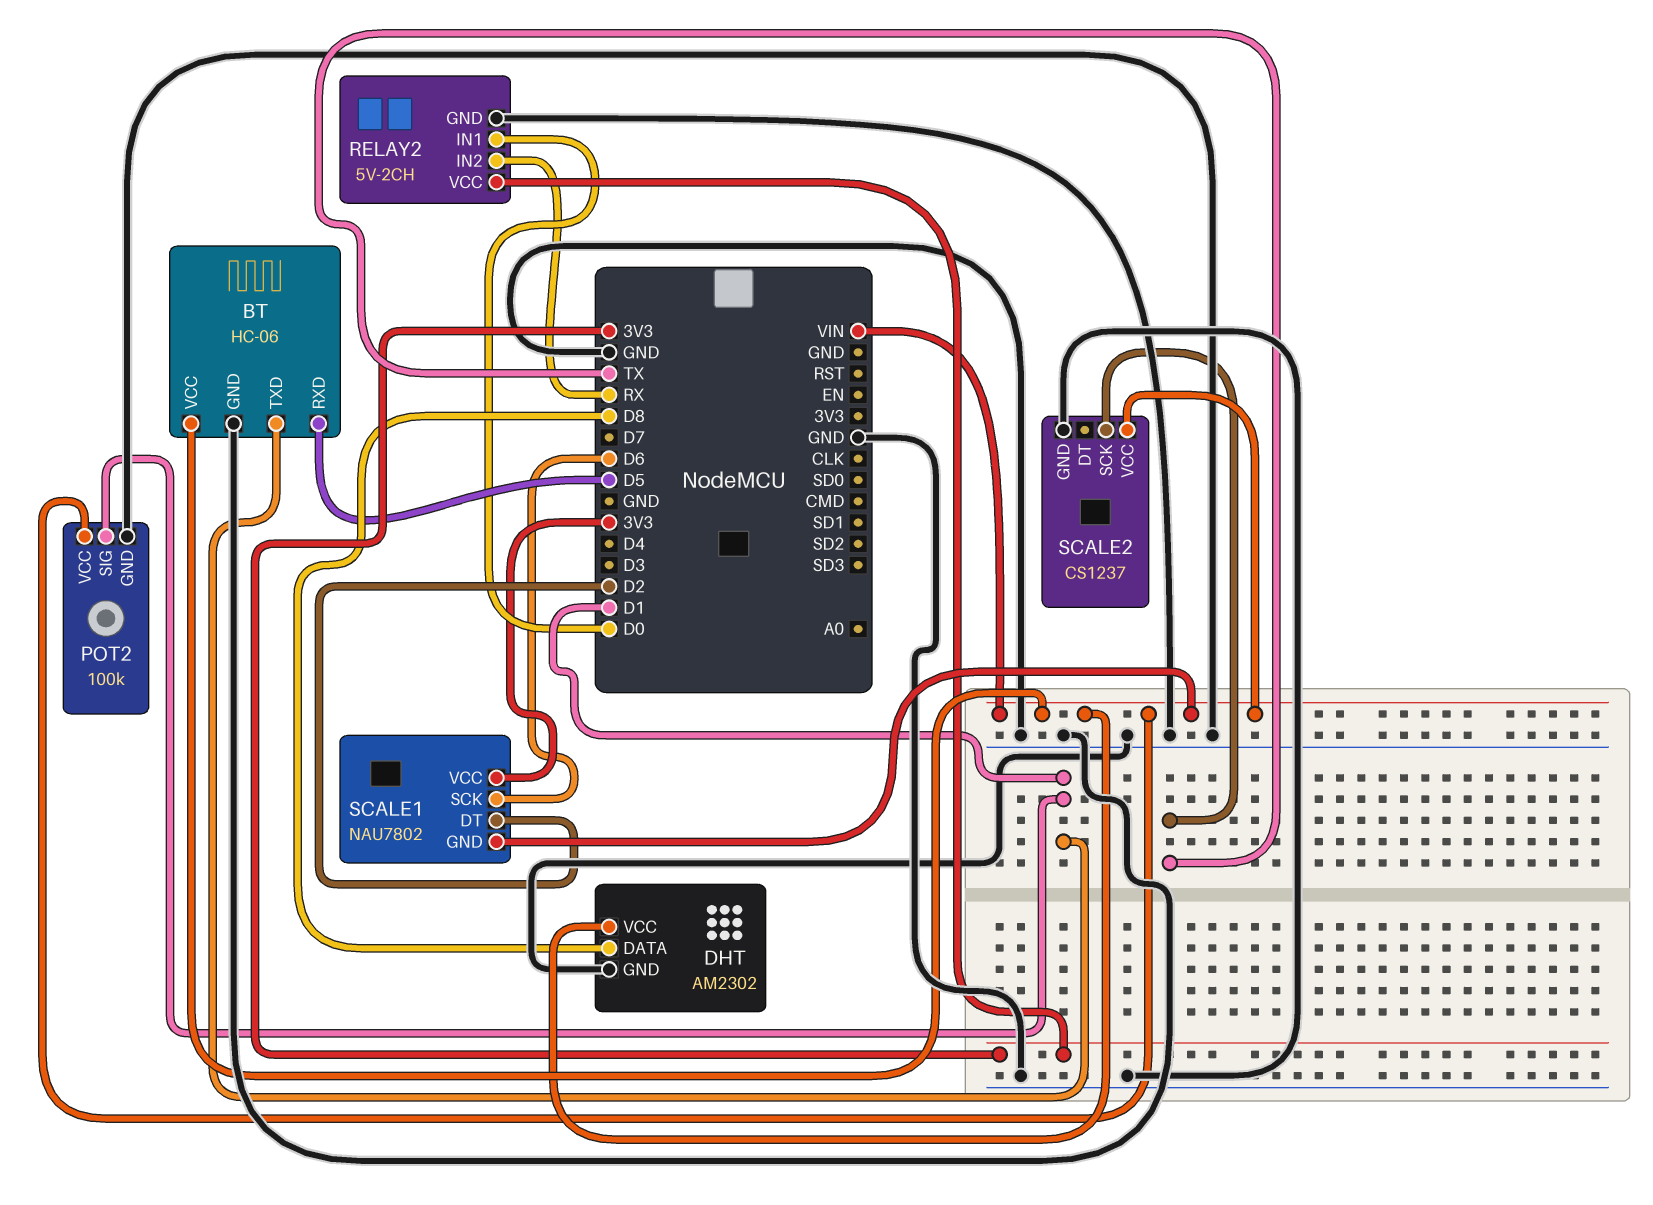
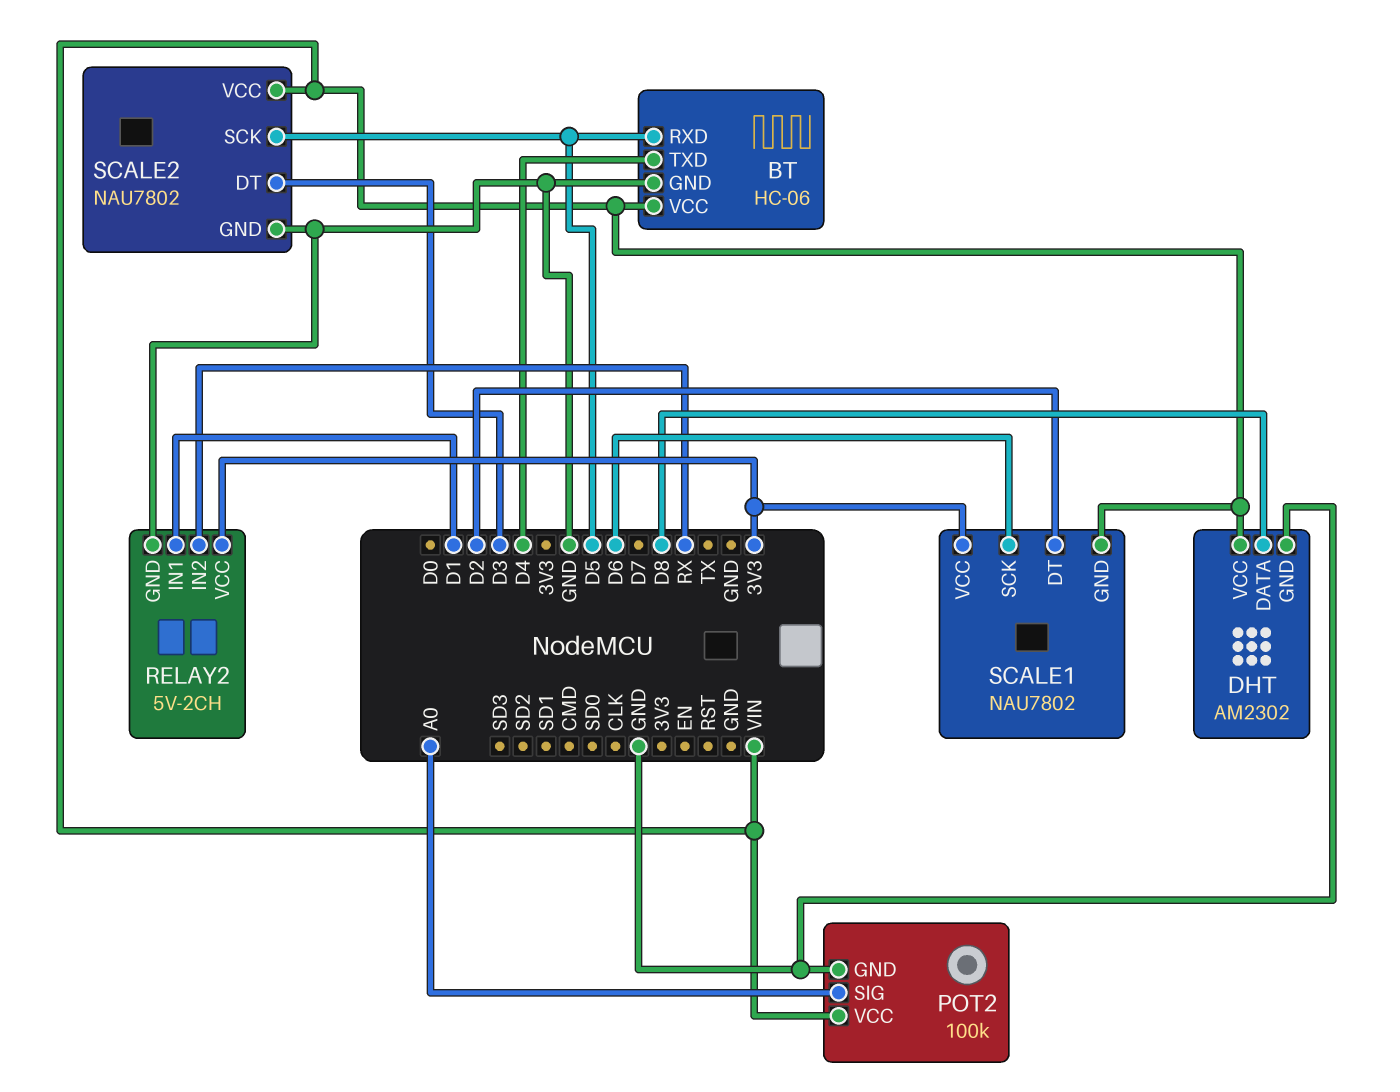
BT pin TXD: D1 -> D4
POT2 pin SIG: D1 -> A0
RELAY2 pin IN1: D0 -> D1
SCALE2: CS1237 -> NAU7802
SCALE2 pin DT: none -> D3
SCALE2 pin SCK: TX -> D5

